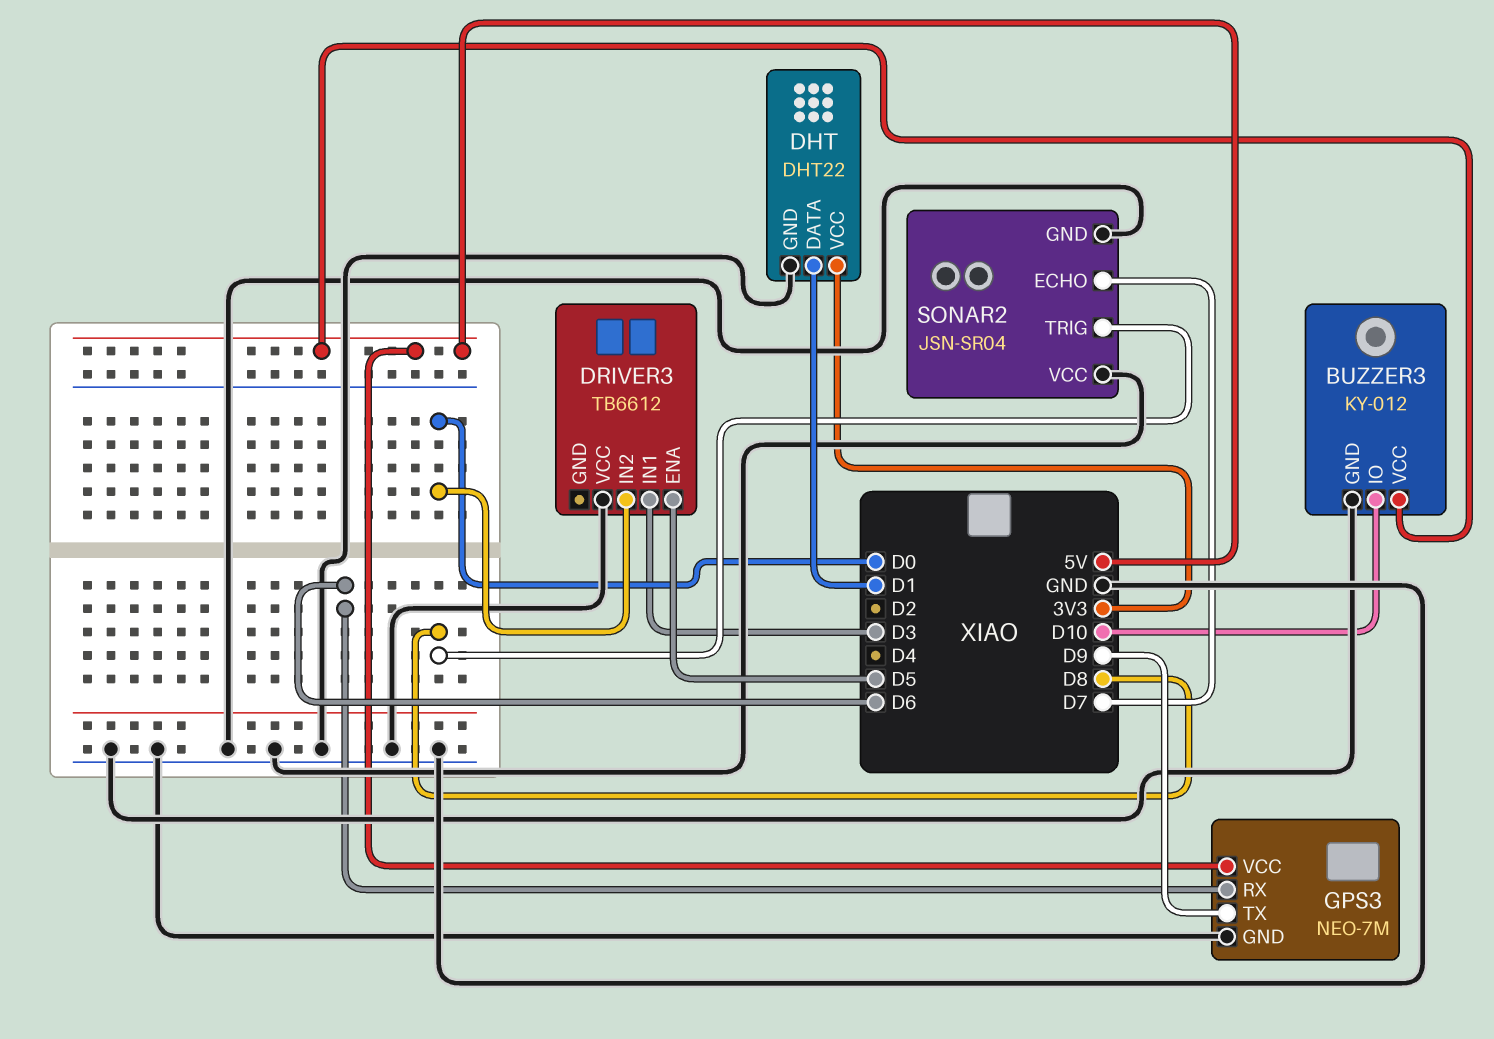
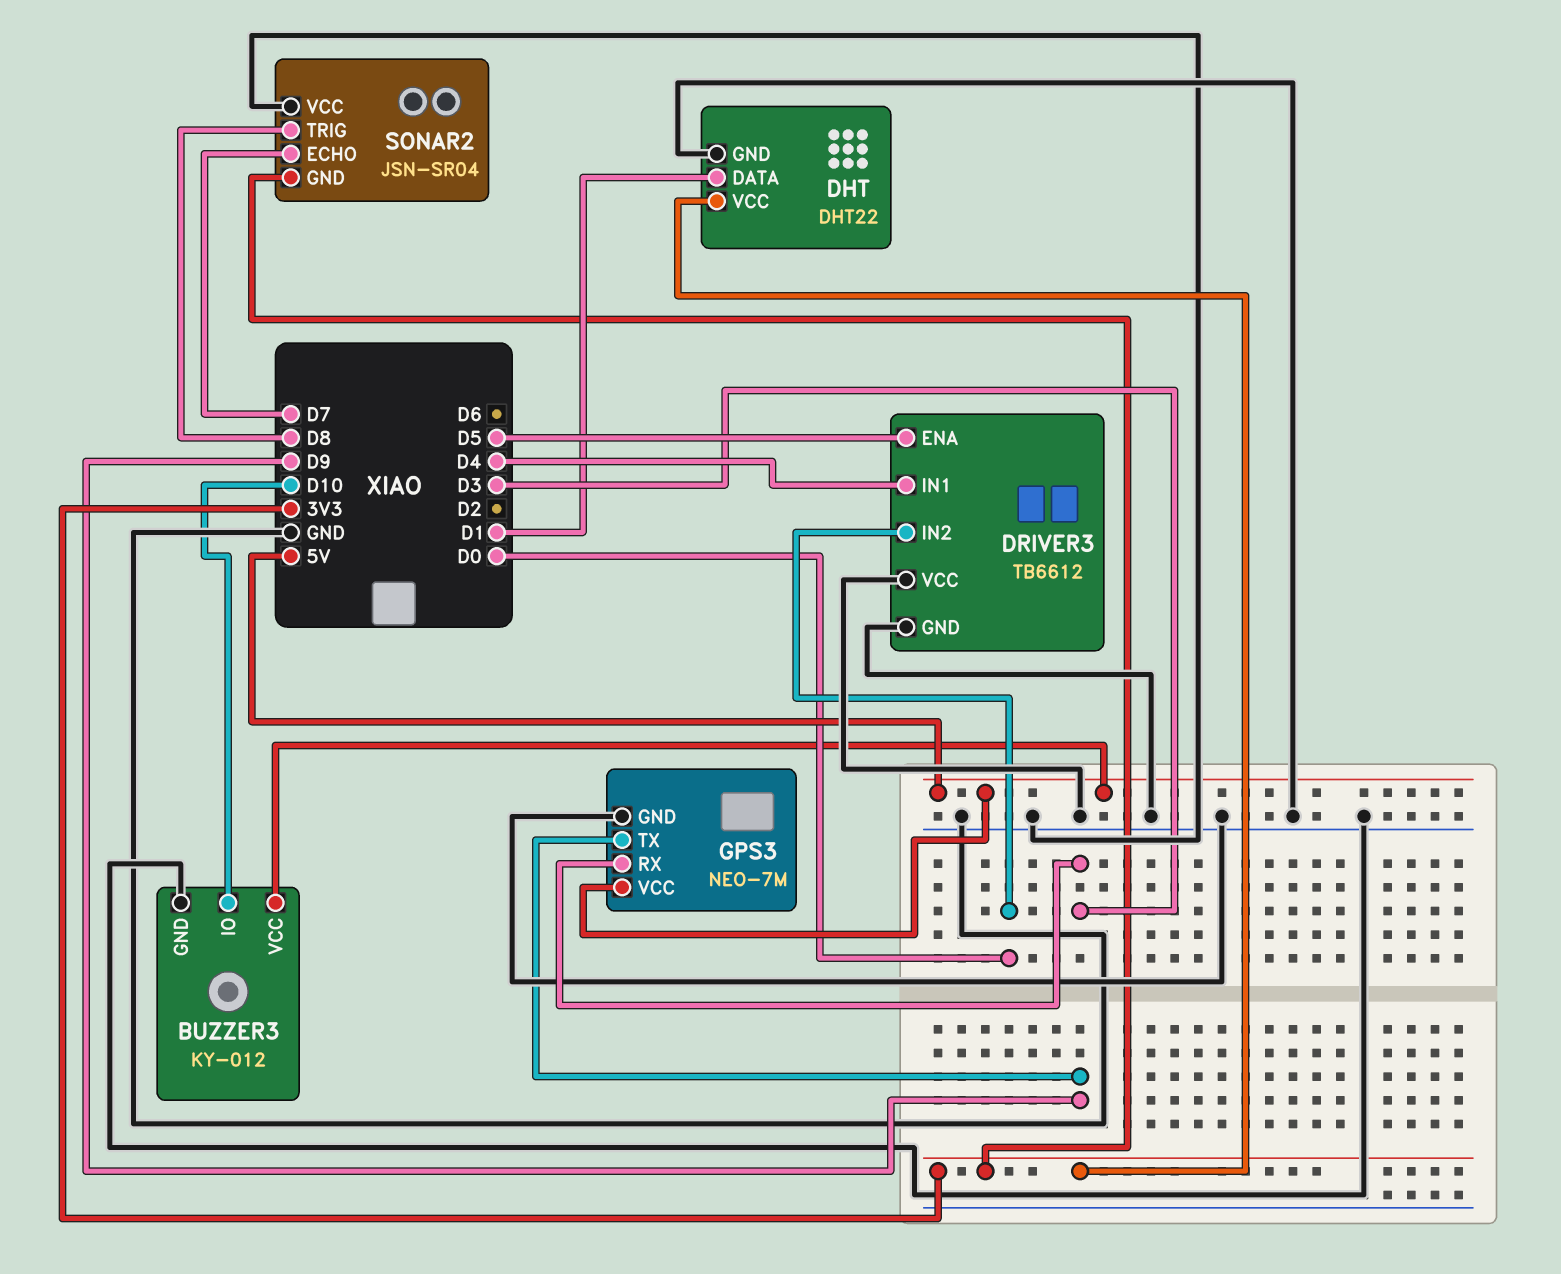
DRIVER3 pin GND: none -> GND
DRIVER3 pin IN1: D3 -> D4
GPS3 pin RX: D6 -> D3
SONAR2 pin GND: GND -> 3V3

